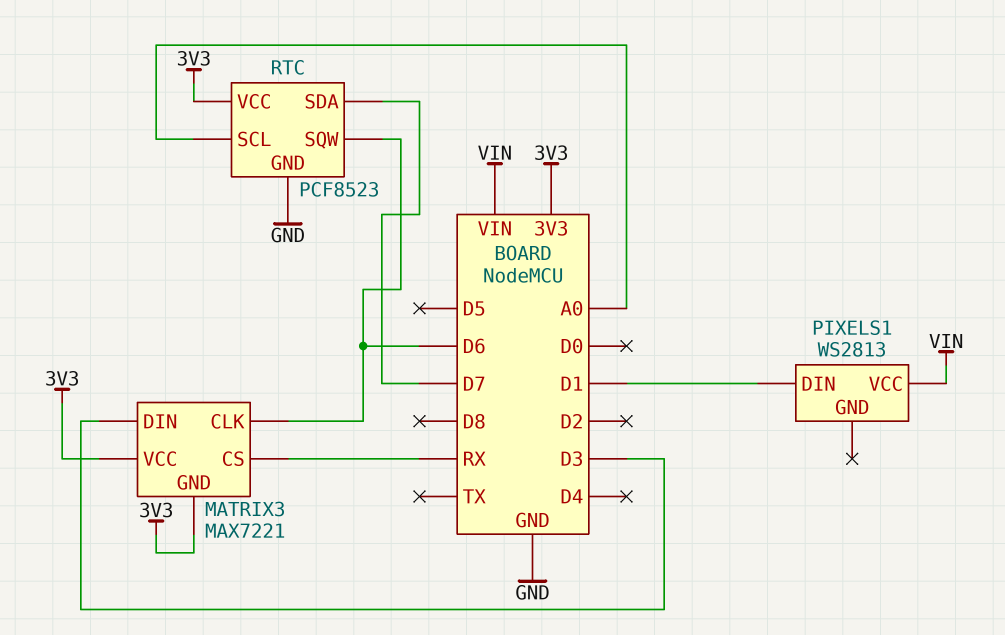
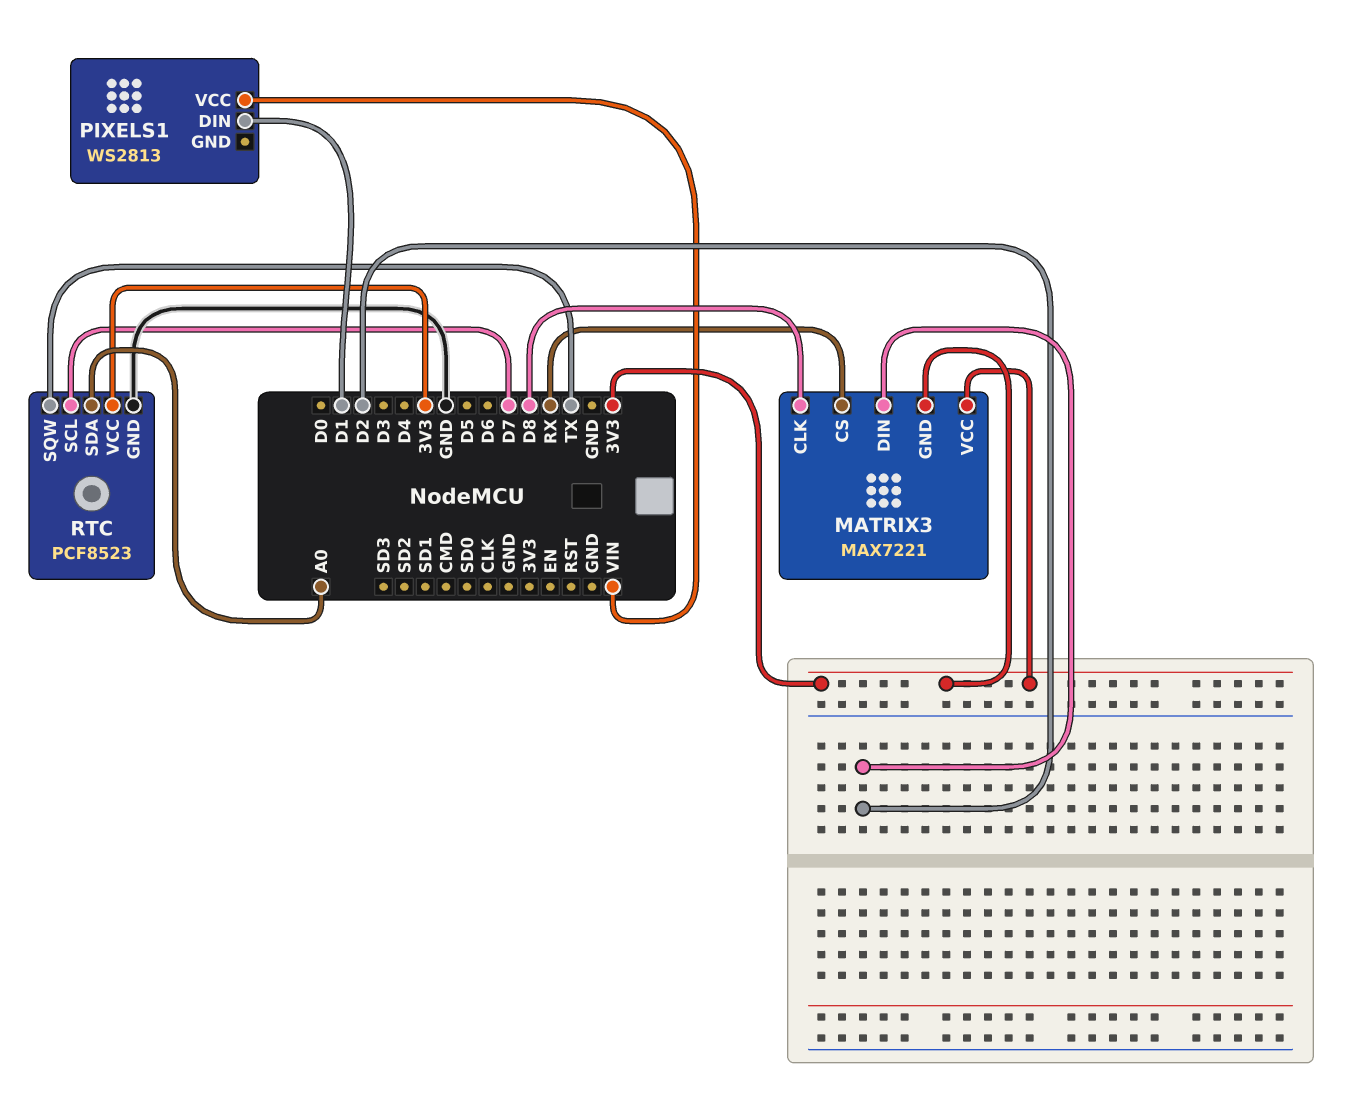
MATRIX3 pin CLK: D6 -> D8
MATRIX3 pin DIN: D3 -> D2
RTC pin SCL: A0 -> D7
RTC pin SDA: D7 -> A0
RTC pin SQW: D6 -> TX

